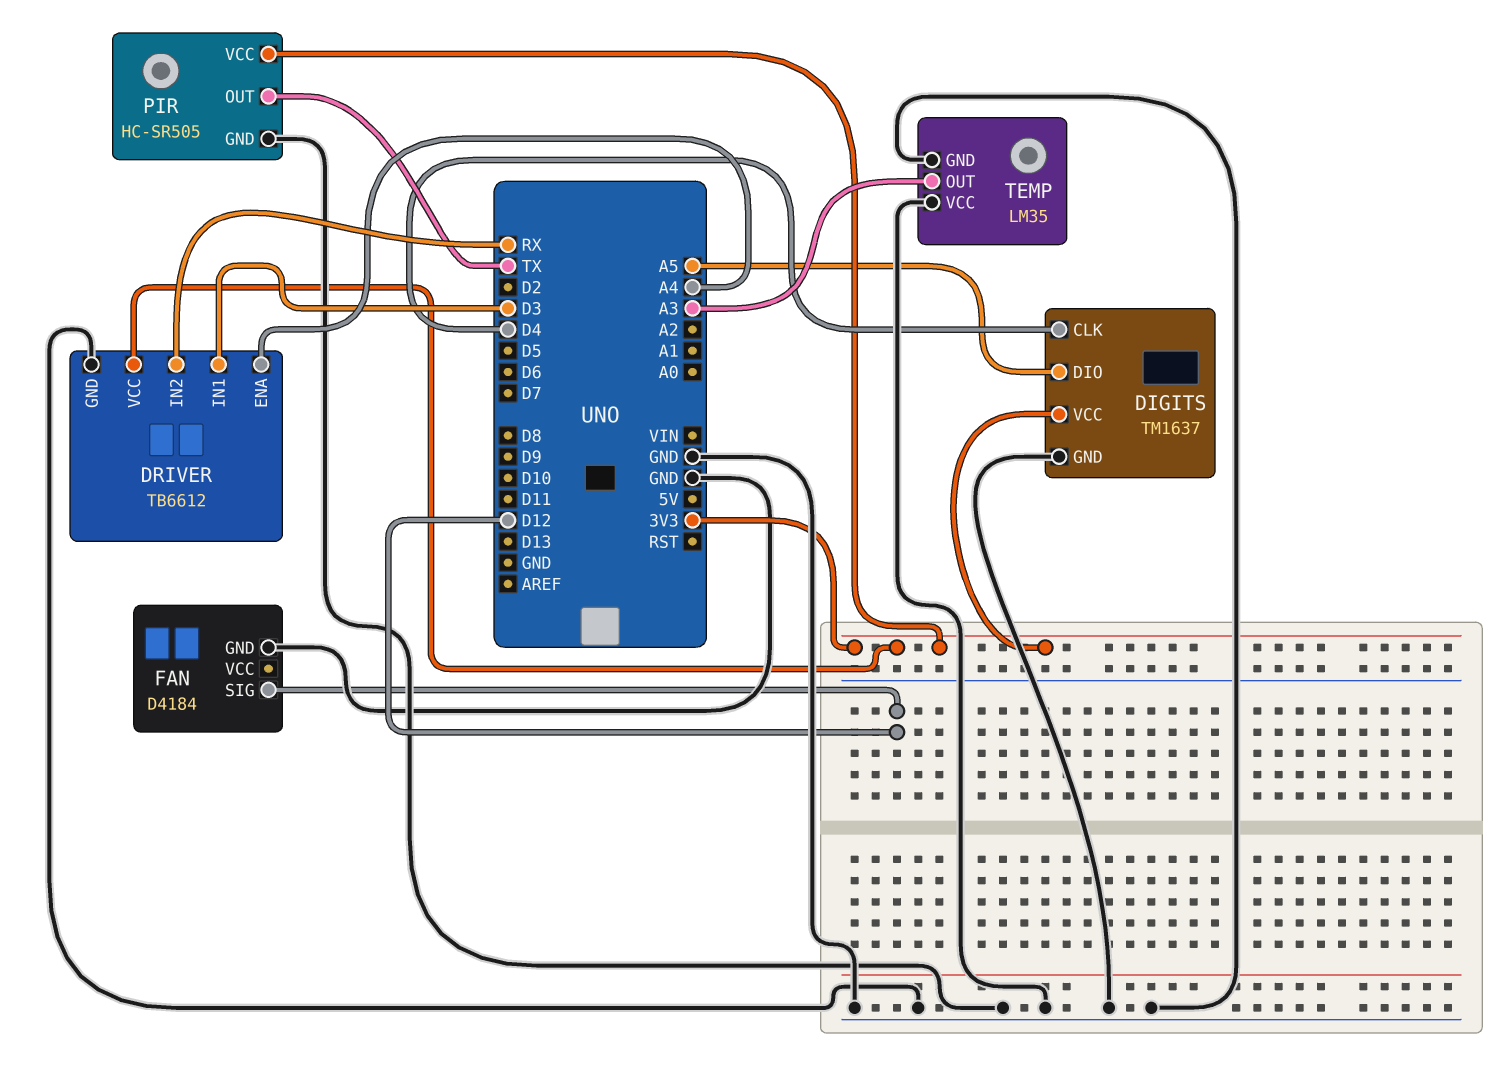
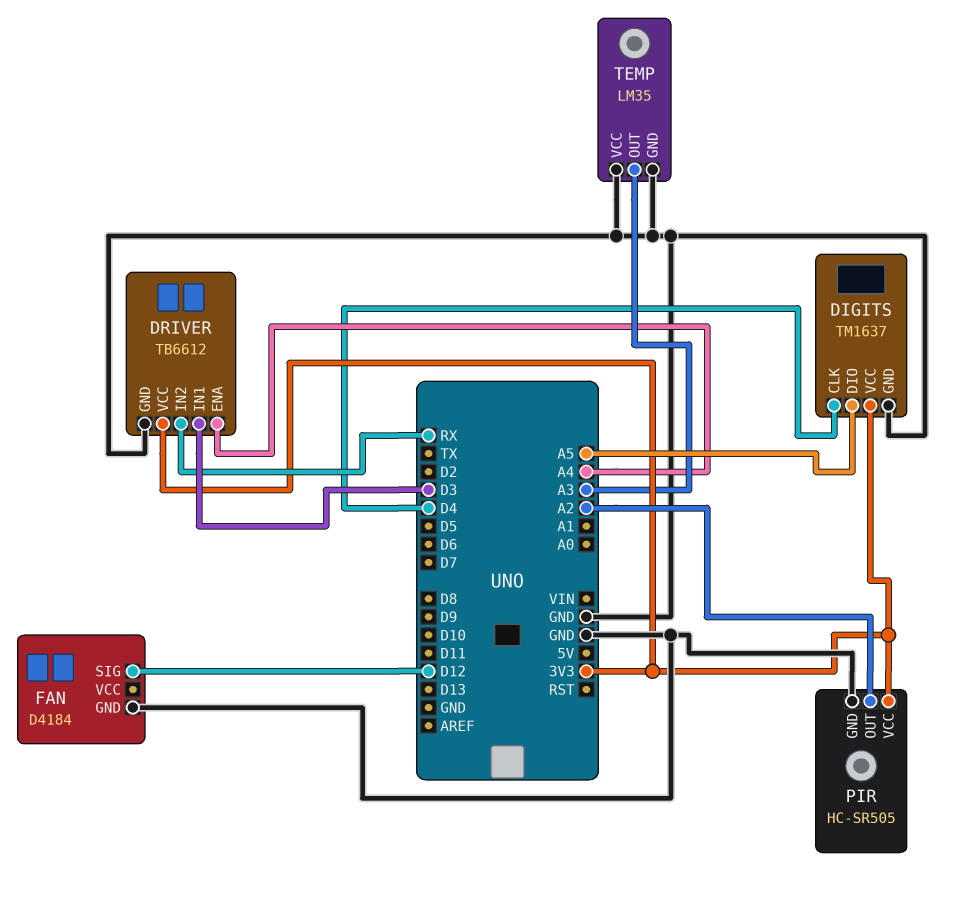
PIR pin OUT: TX -> A2

